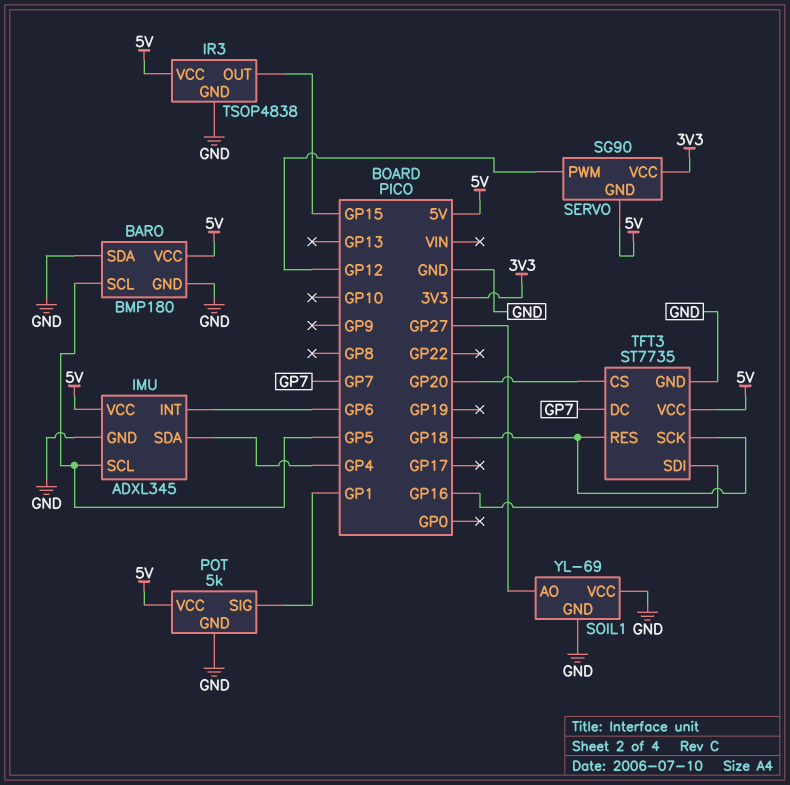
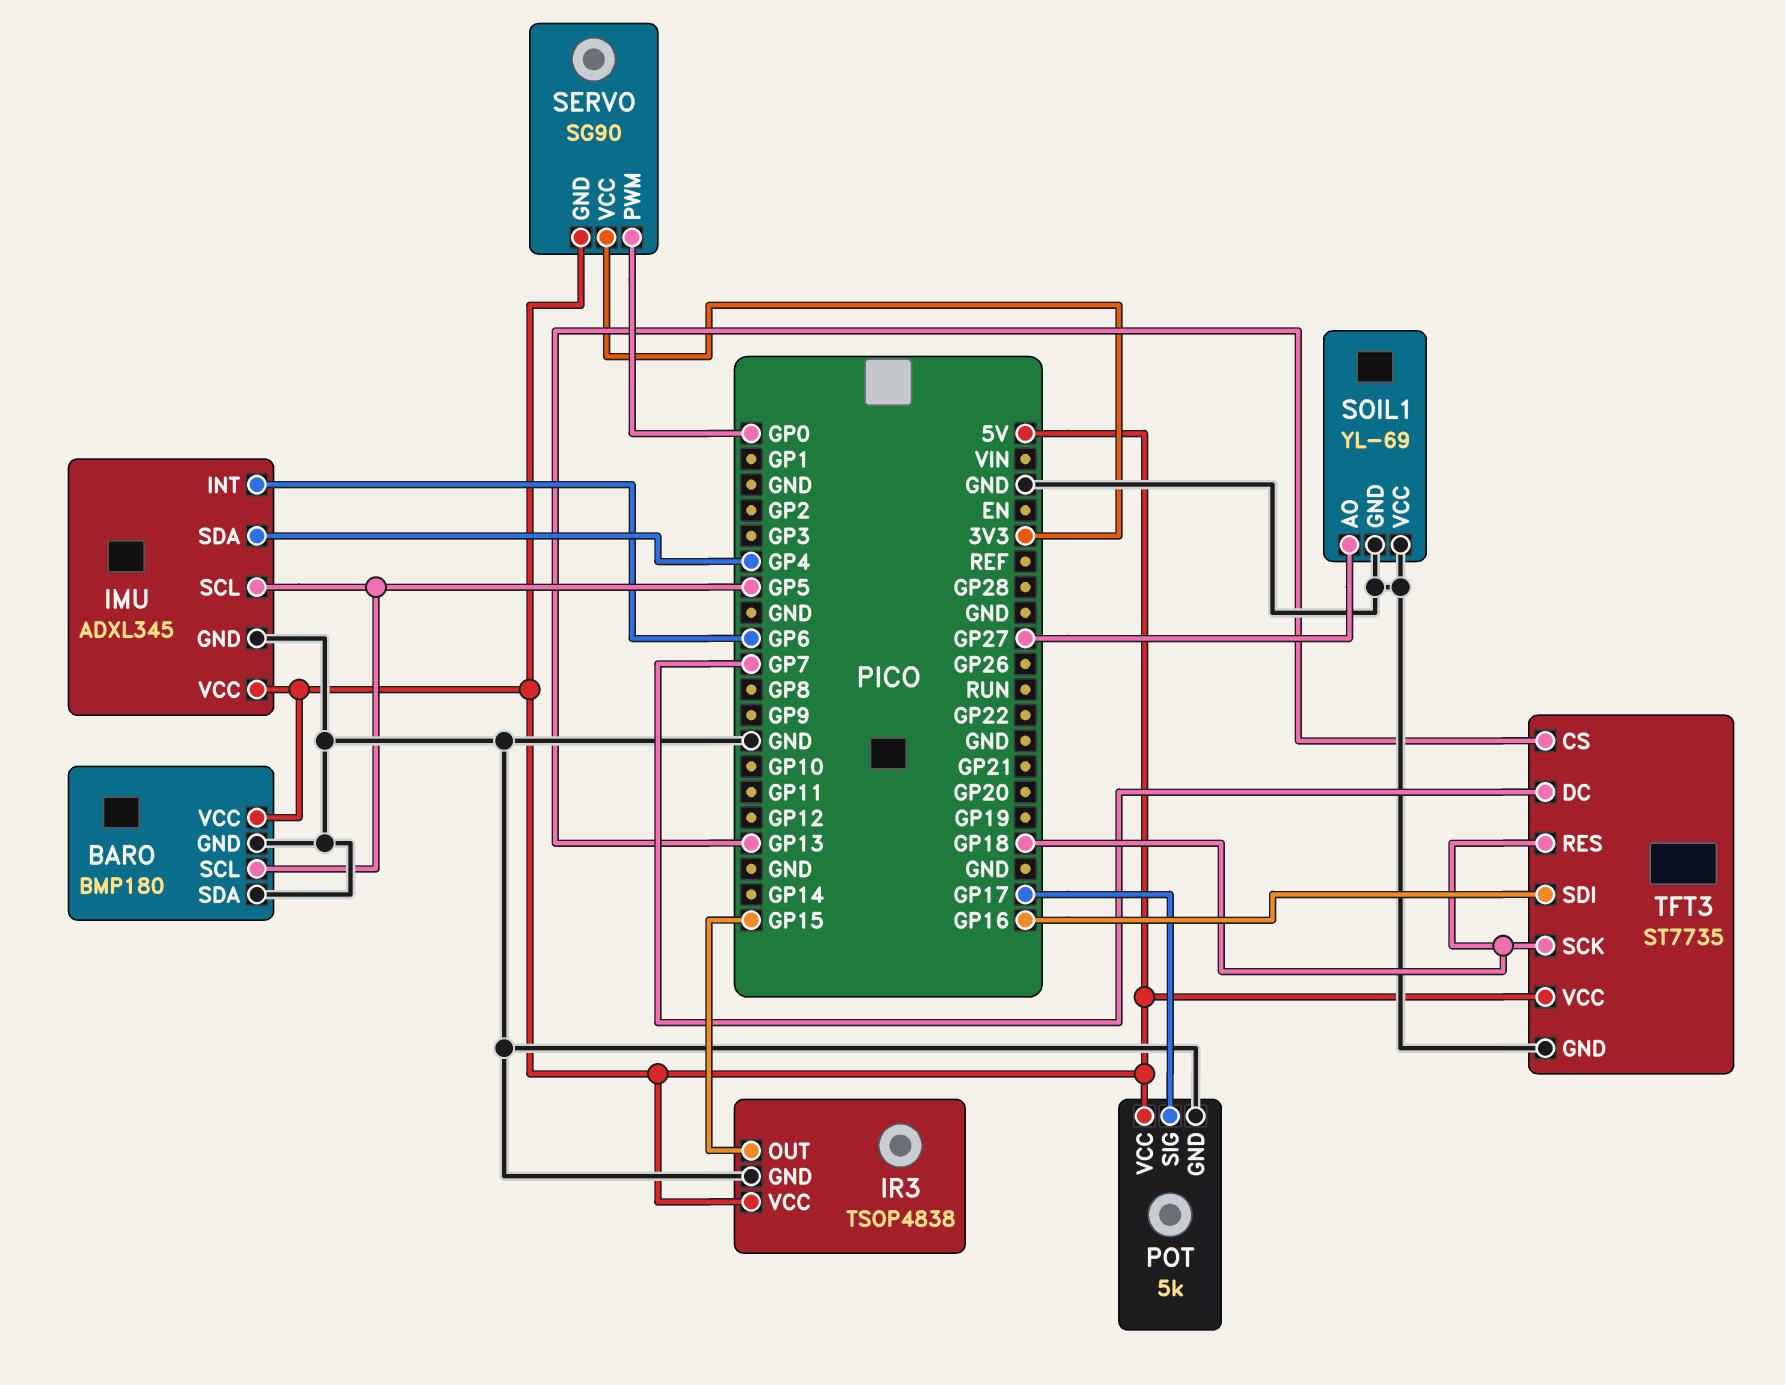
POT pin SIG: GP1 -> GP17
SERVO pin PWM: GP12 -> GP0
TFT3 pin CS: GP20 -> GP13

